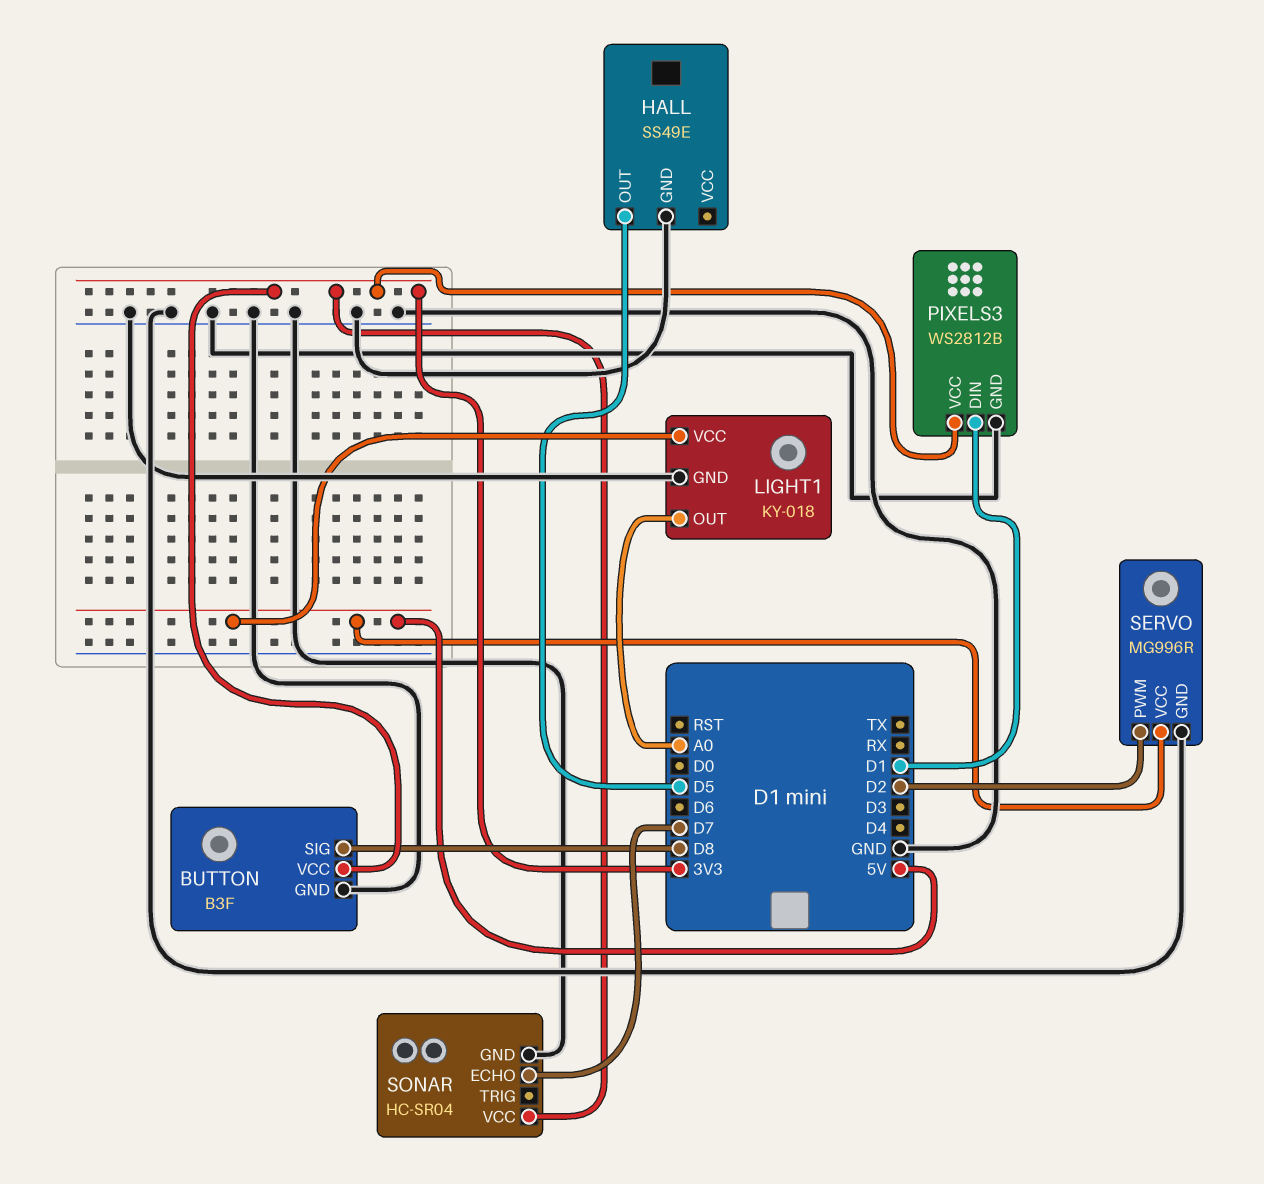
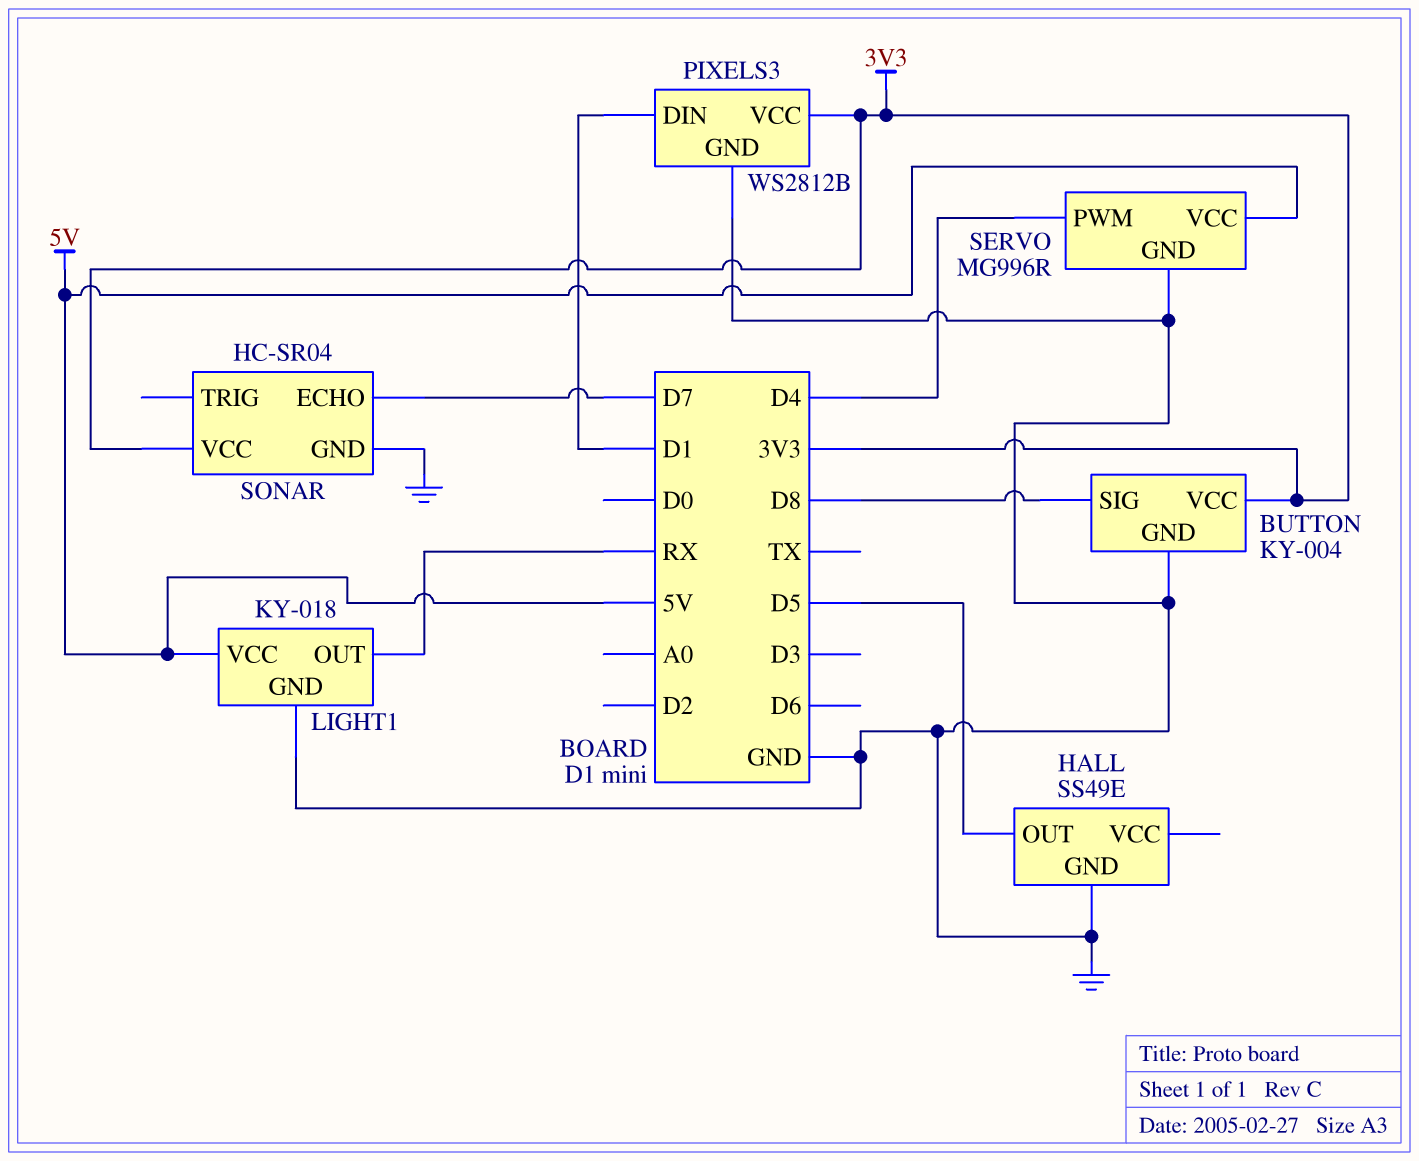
BUTTON: B3F -> KY-004
LIGHT1 pin OUT: A0 -> RX
SERVO pin PWM: D2 -> D4

